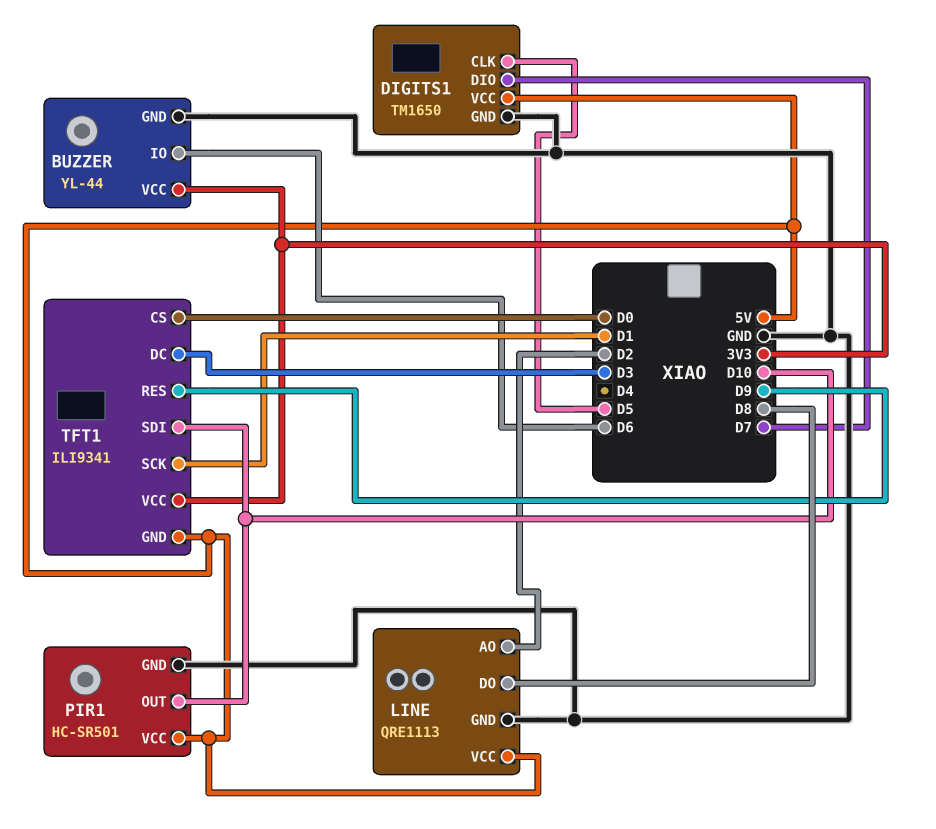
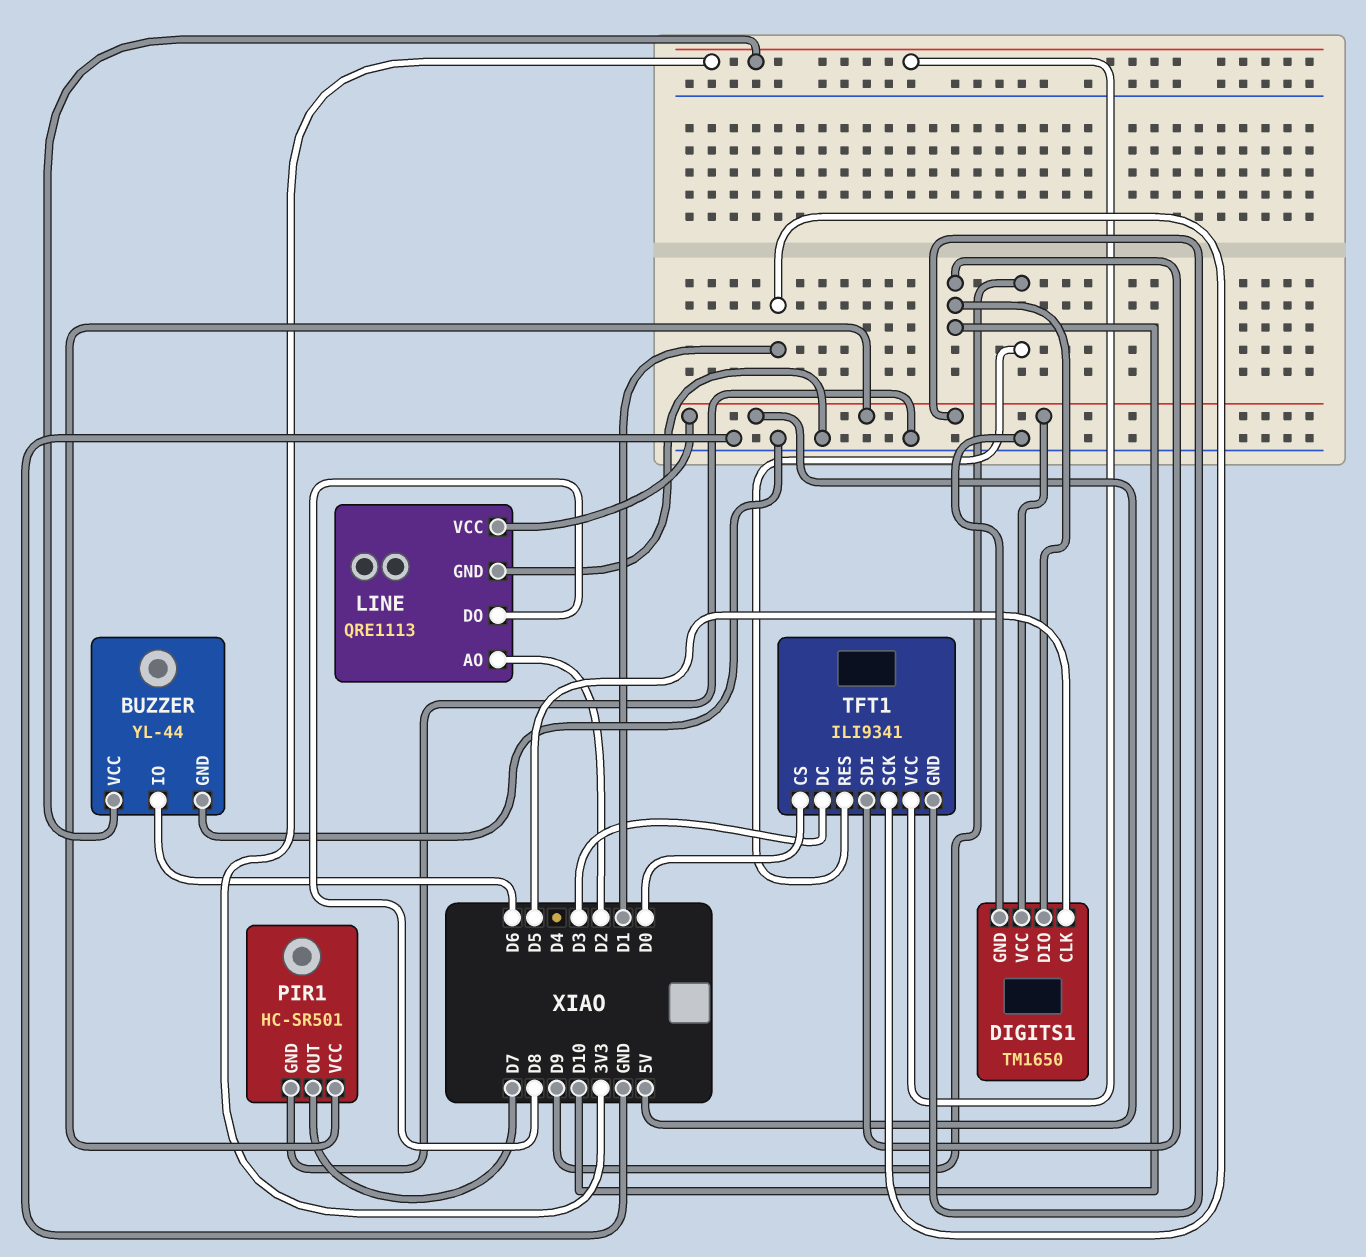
DIGITS1 pin DIO: D7 -> D10
PIR1 pin OUT: D10 -> D7

